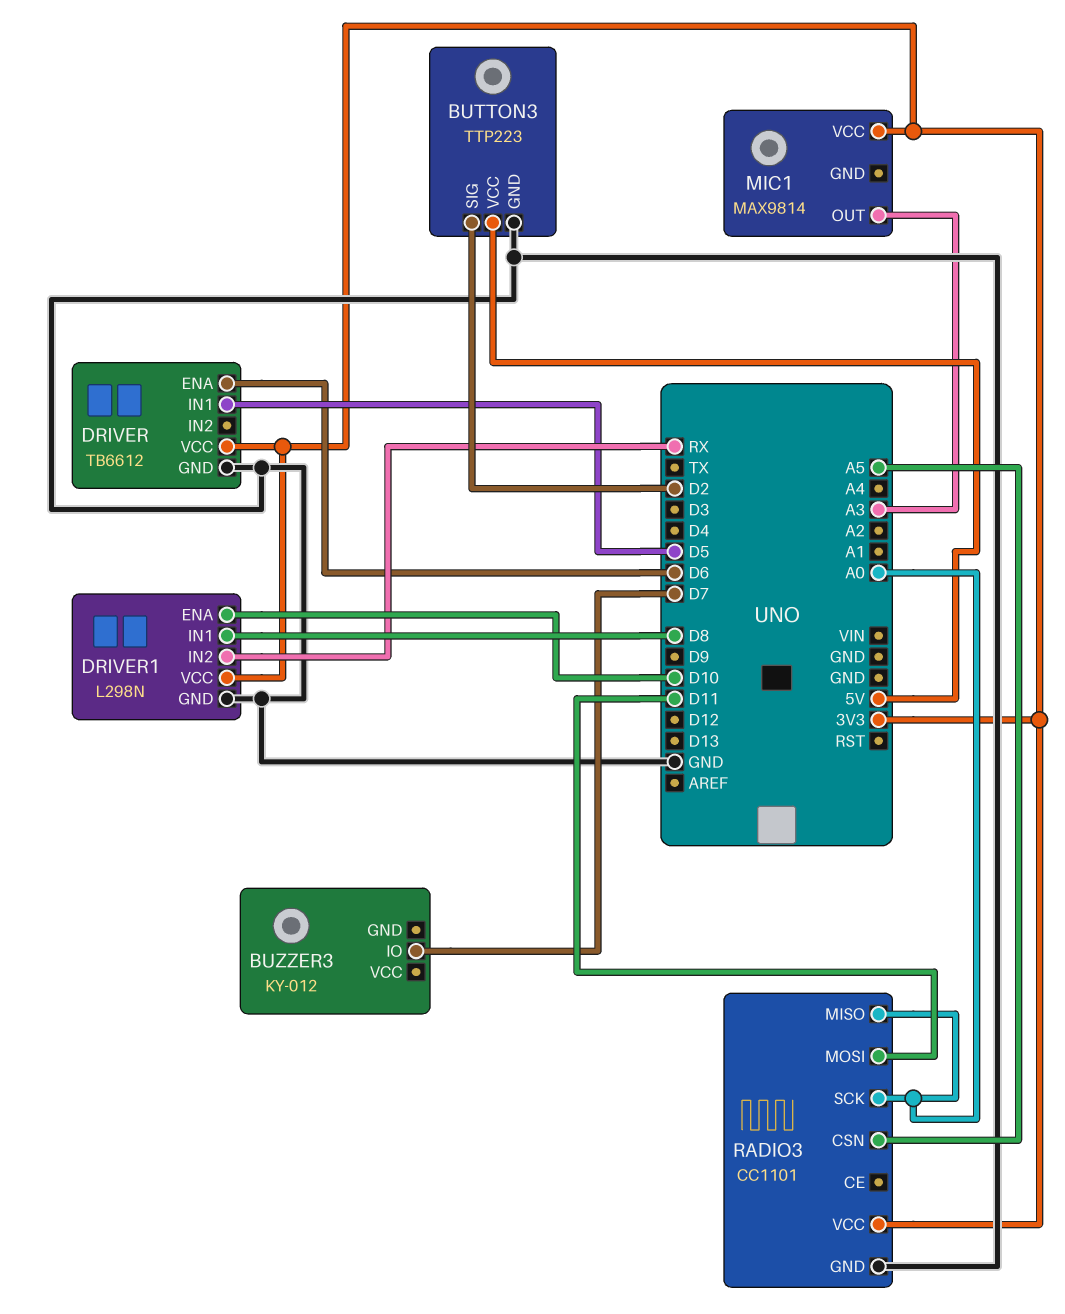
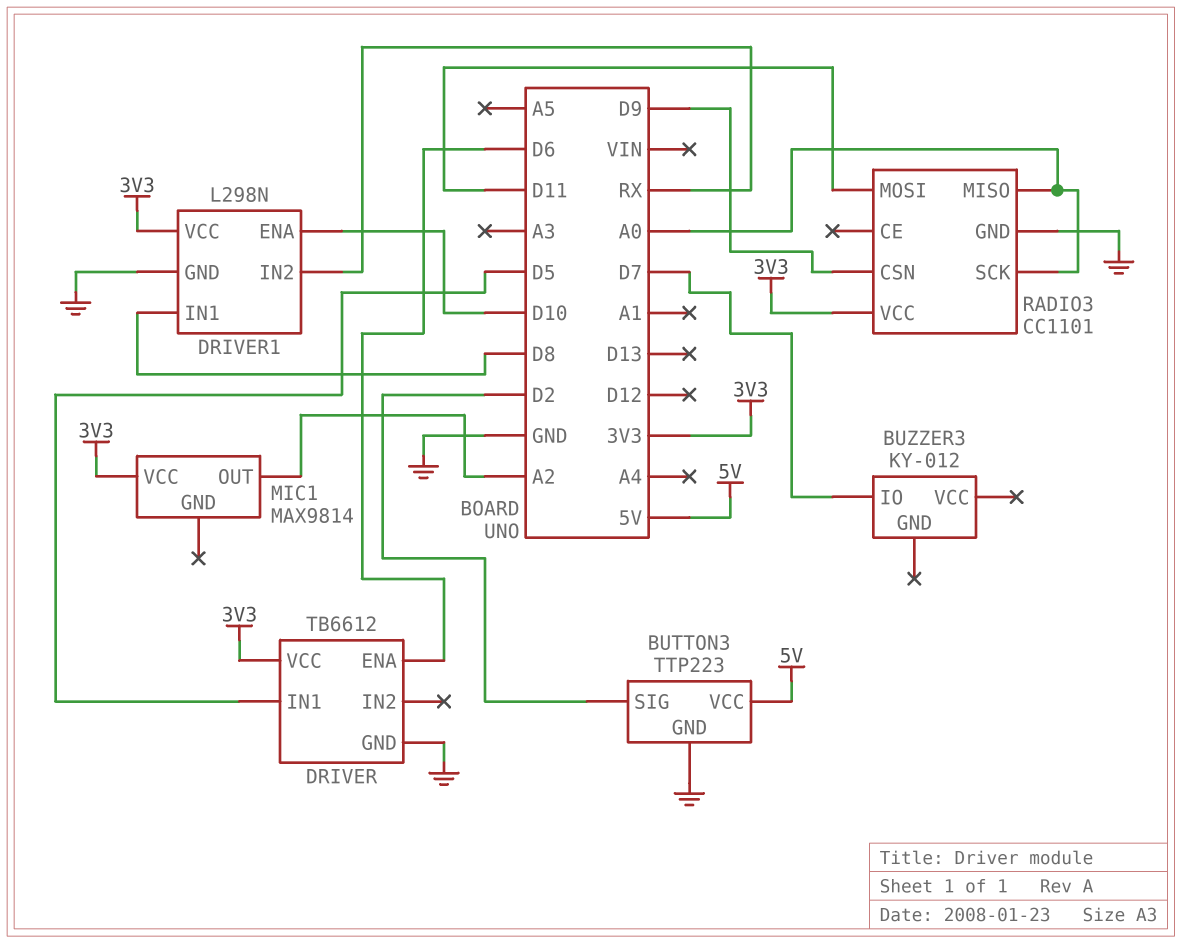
MIC1 pin OUT: A3 -> A2
RADIO3 pin CSN: A5 -> D9

